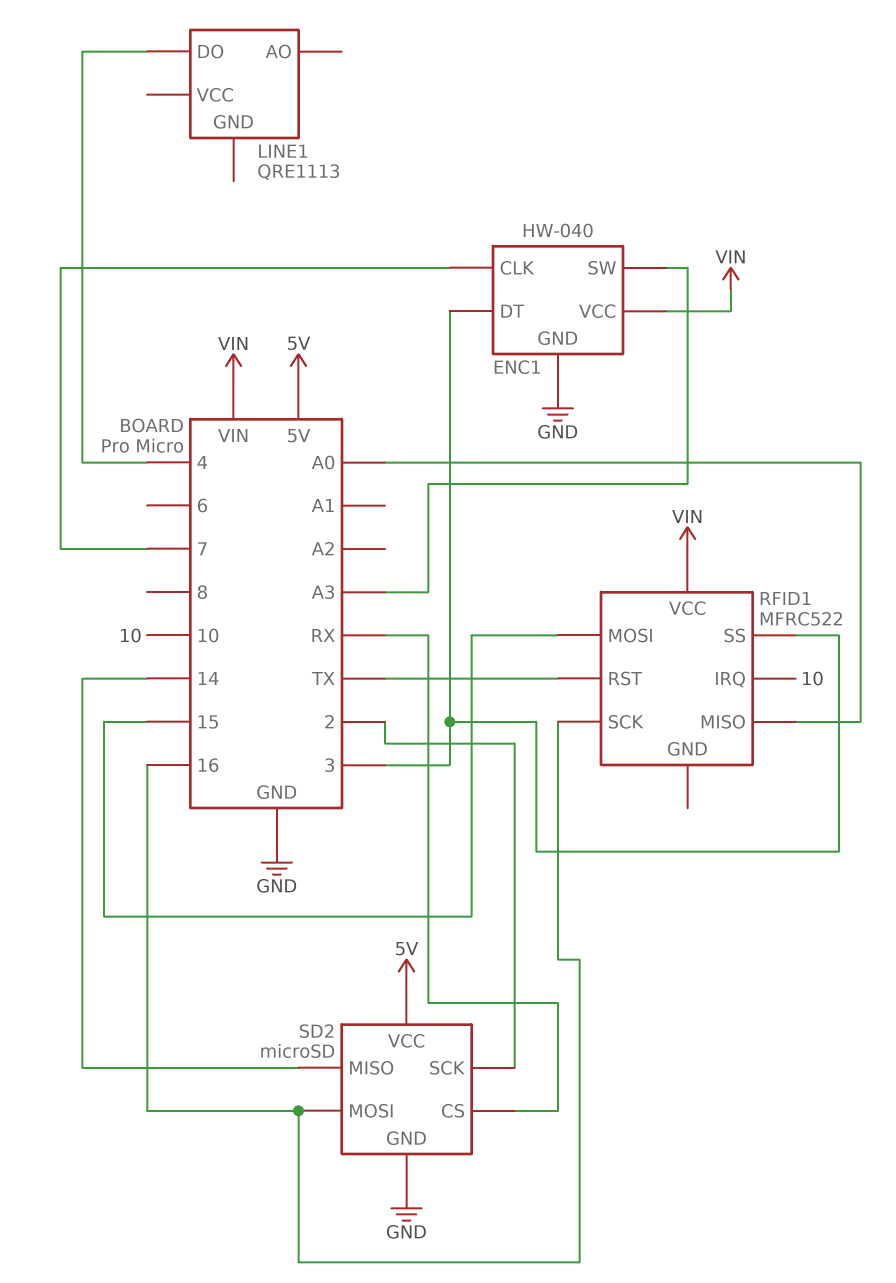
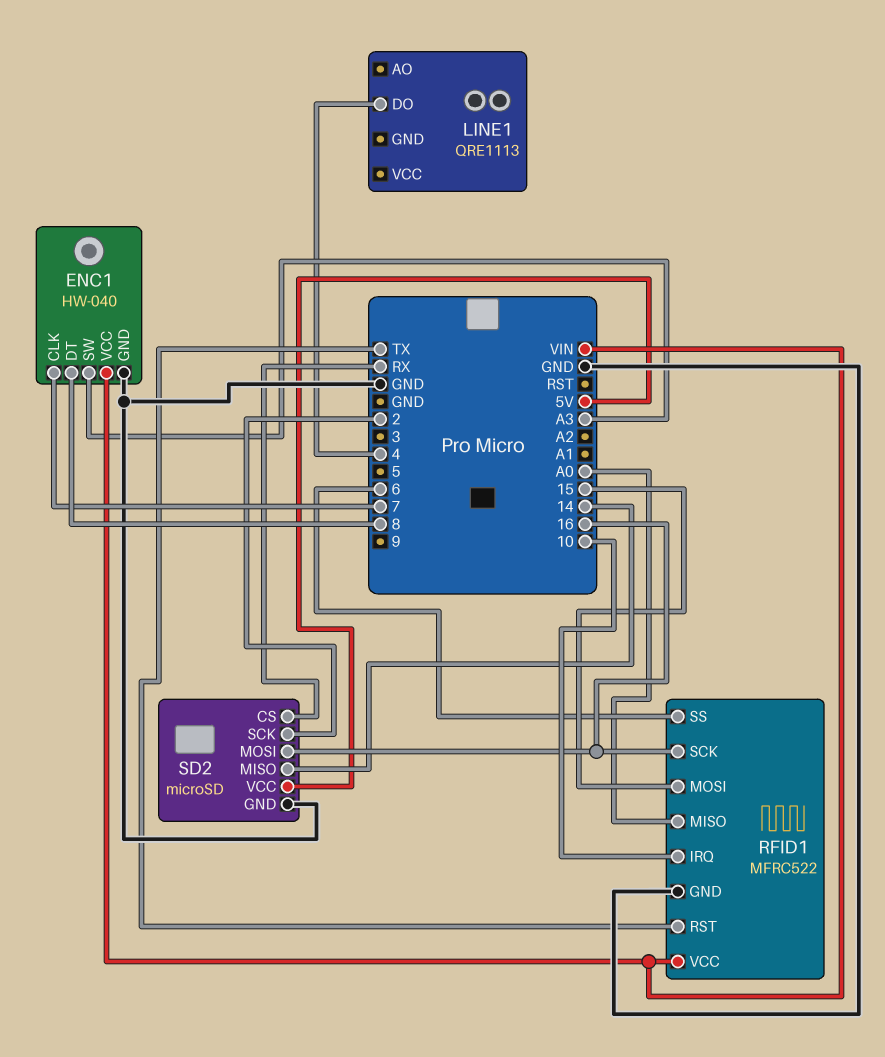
ENC1 pin DT: 3 -> 8
RFID1 pin GND: none -> GND
RFID1 pin SS: 3 -> 6

